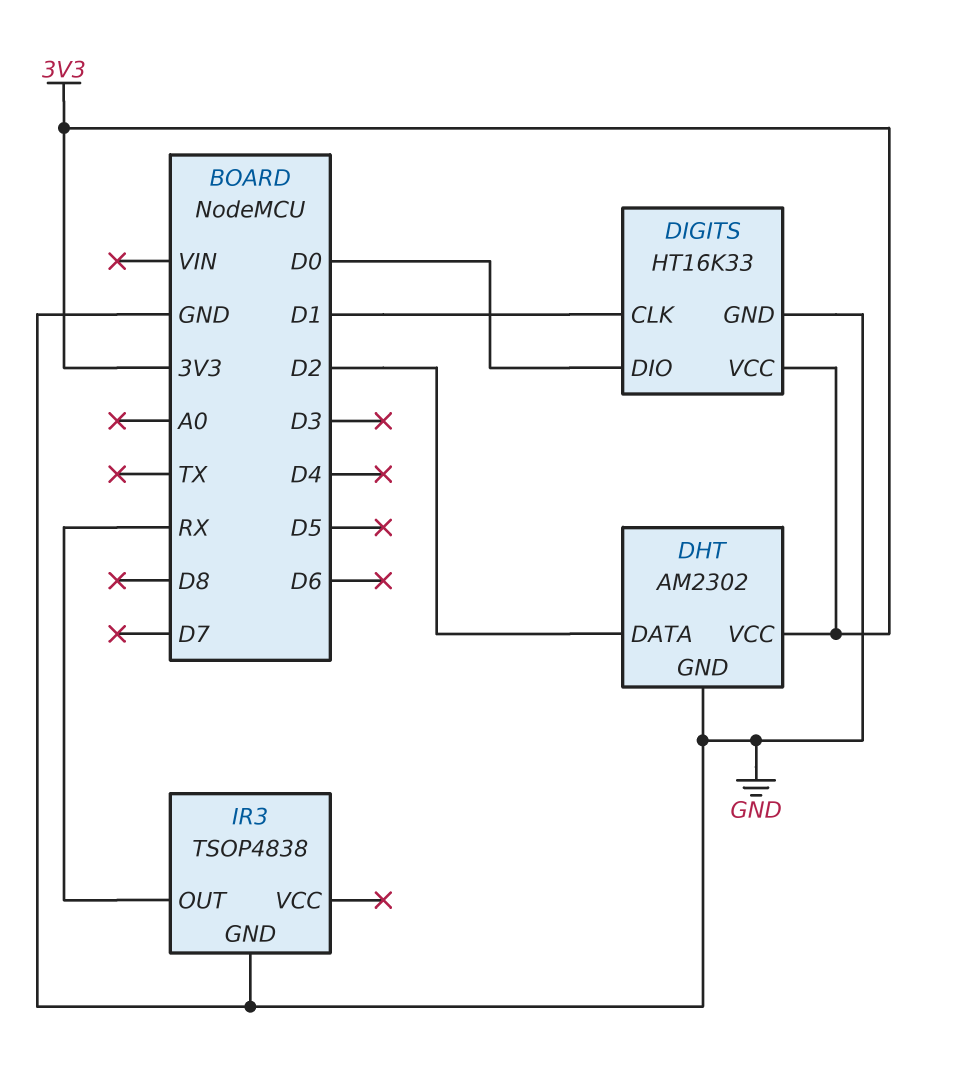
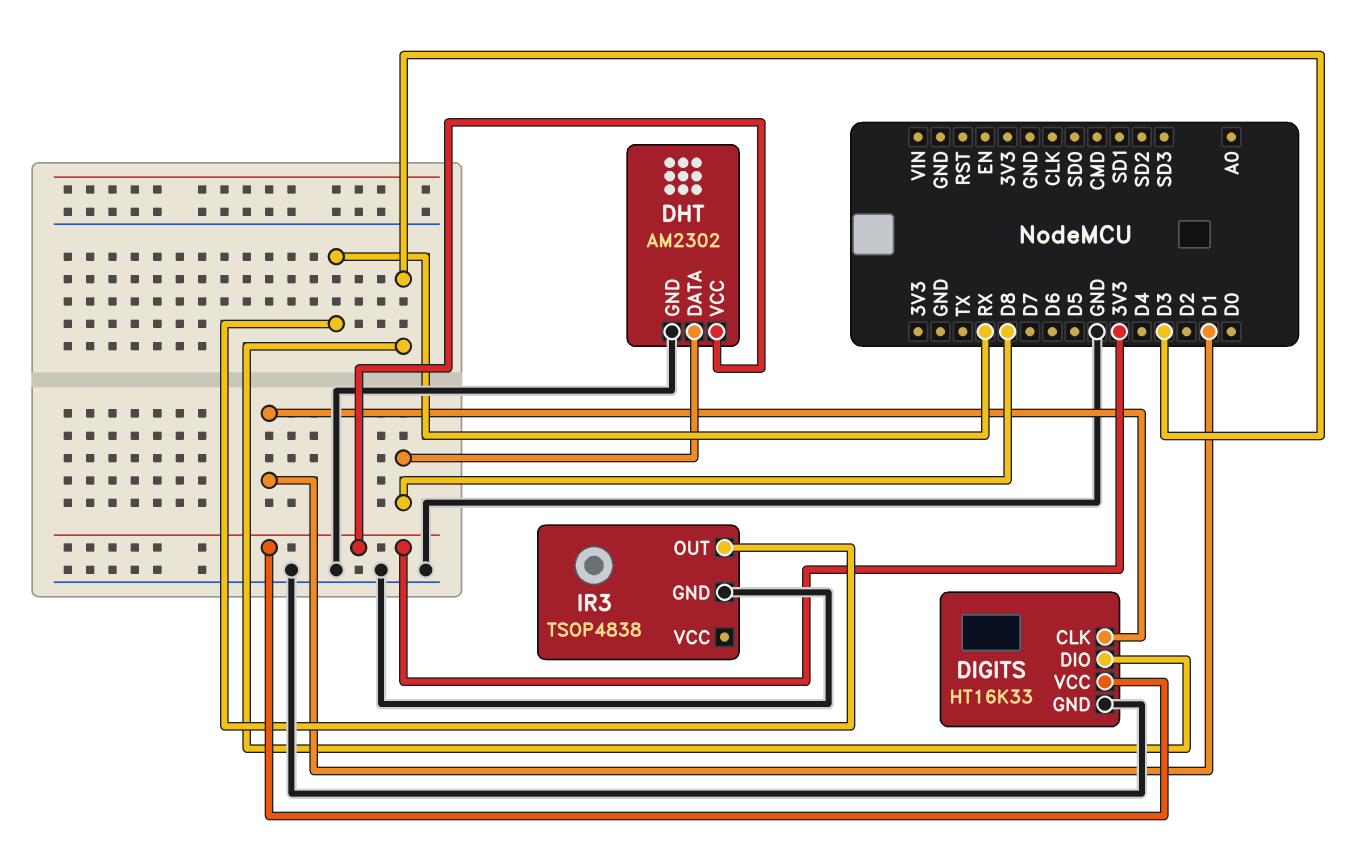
DHT pin DATA: D2 -> D8
DIGITS pin DIO: D0 -> D3

